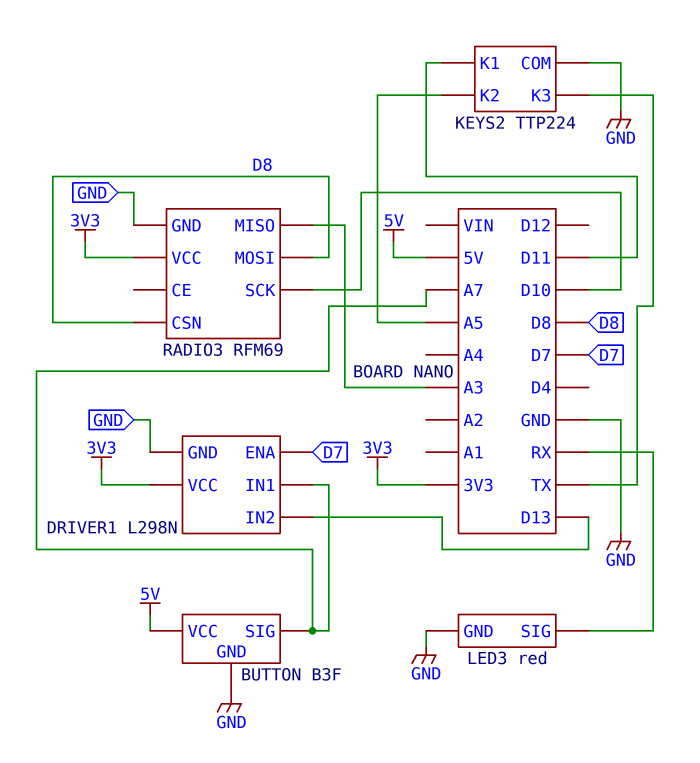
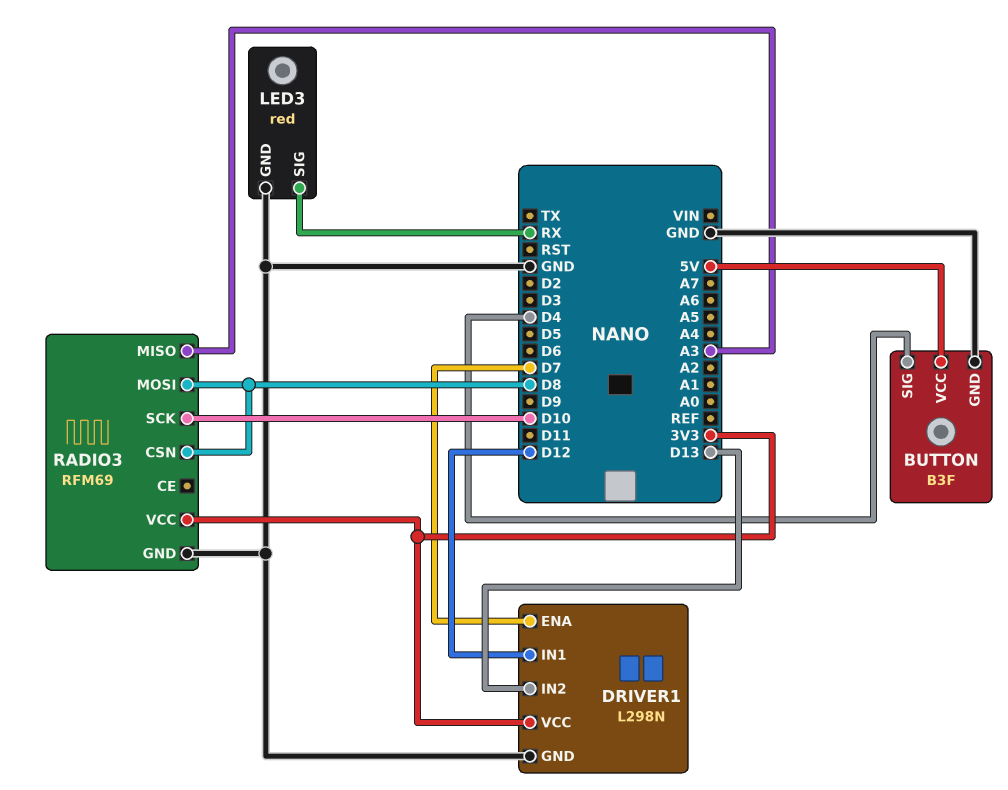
BUTTON pin SIG: A7 -> D4
DRIVER1 pin IN1: A7 -> D12
KEYS2: TTP224 -> none
KEYS2 pin COM: GND -> none
KEYS2 pin K1: D11 -> none
KEYS2 pin K2: A5 -> none
KEYS2 pin K3: TX -> none

